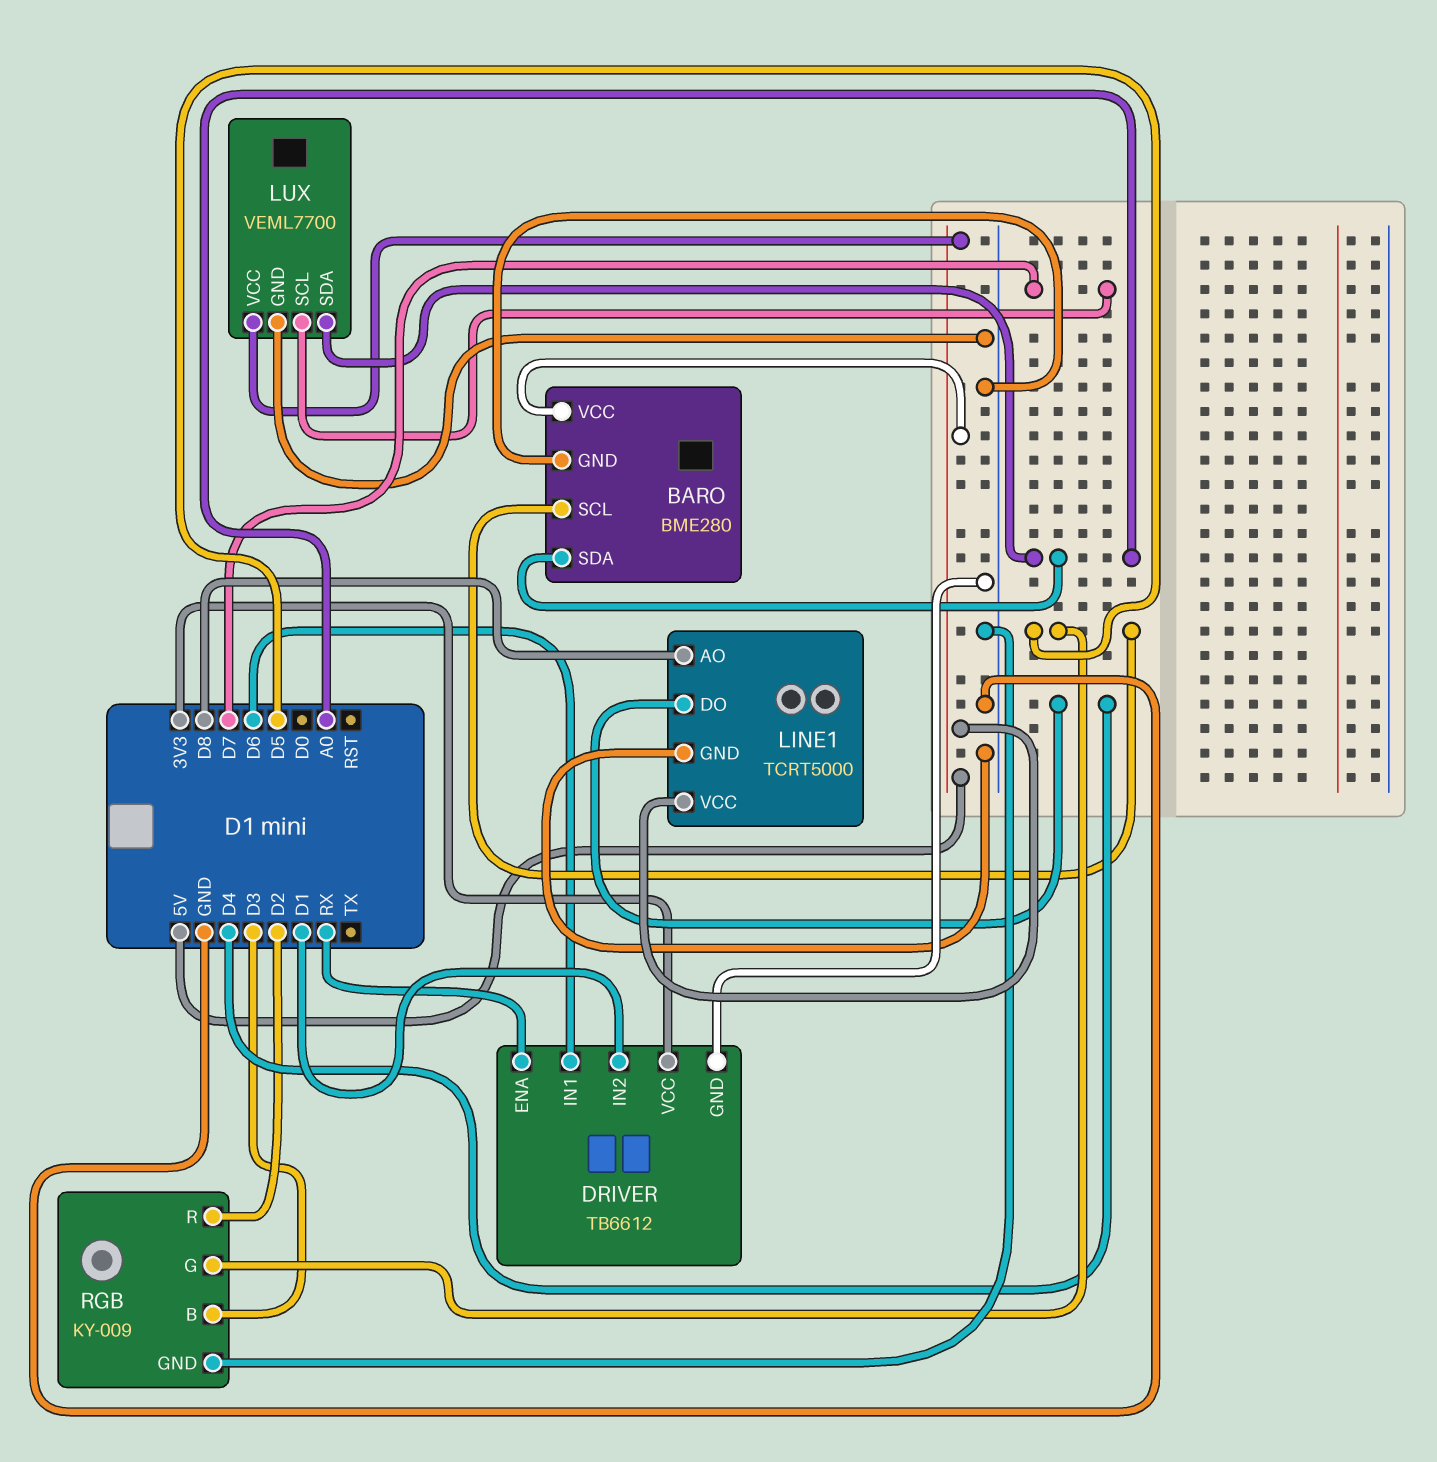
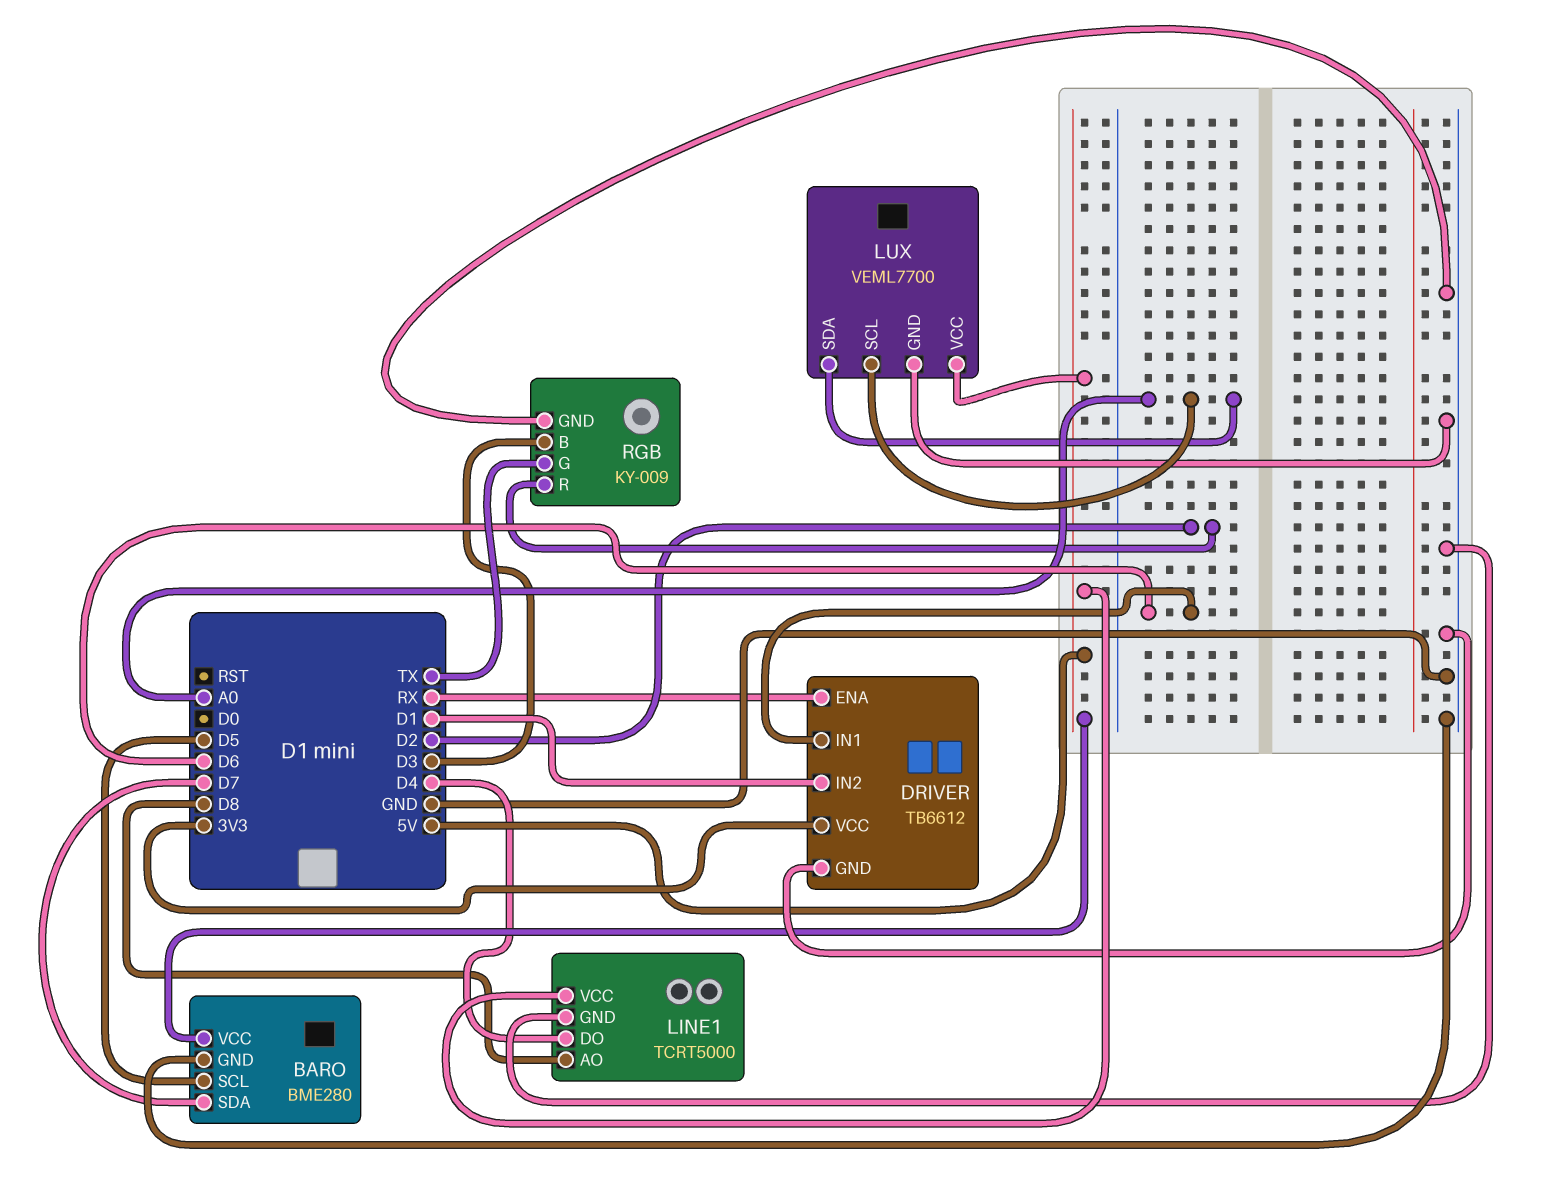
BARO pin SDA: A0 -> D7
LUX pin SCL: D7 -> A0
RGB pin G: D5 -> TX

